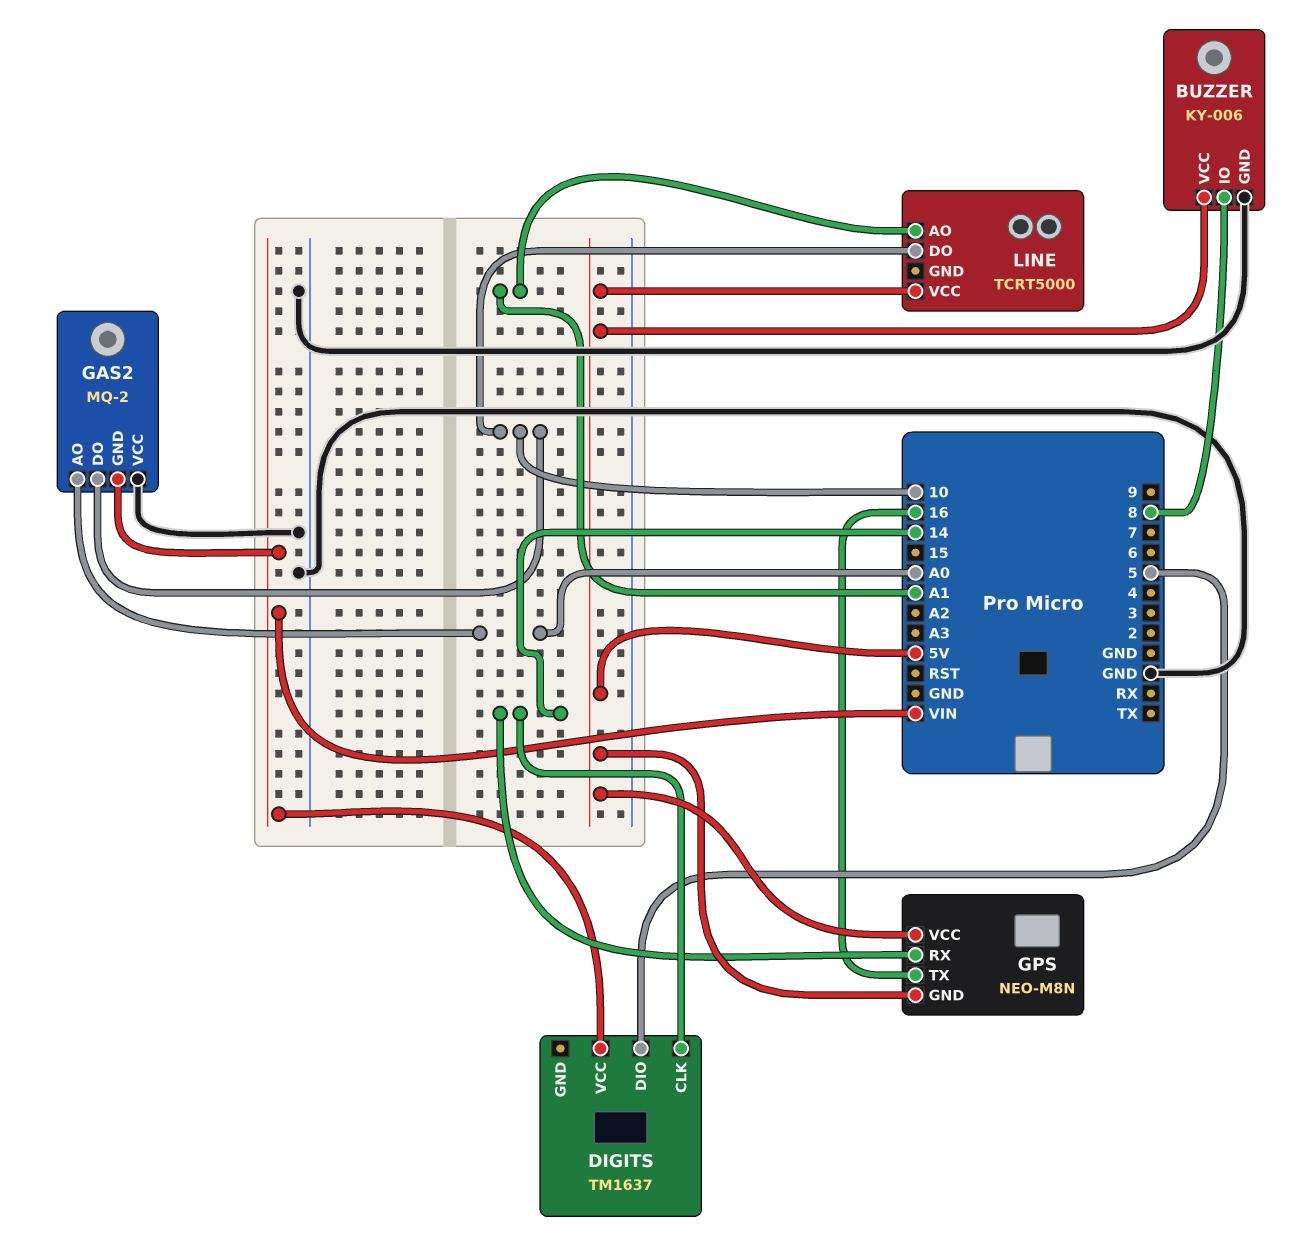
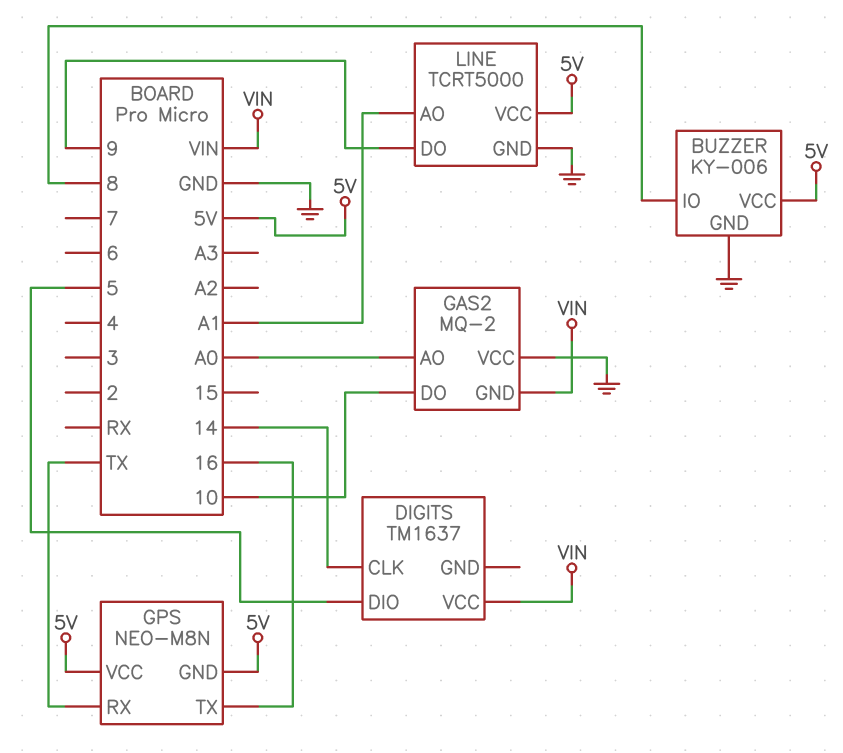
GPS pin RX: 14 -> TX
LINE pin DO: 10 -> 9
LINE pin GND: none -> GND

